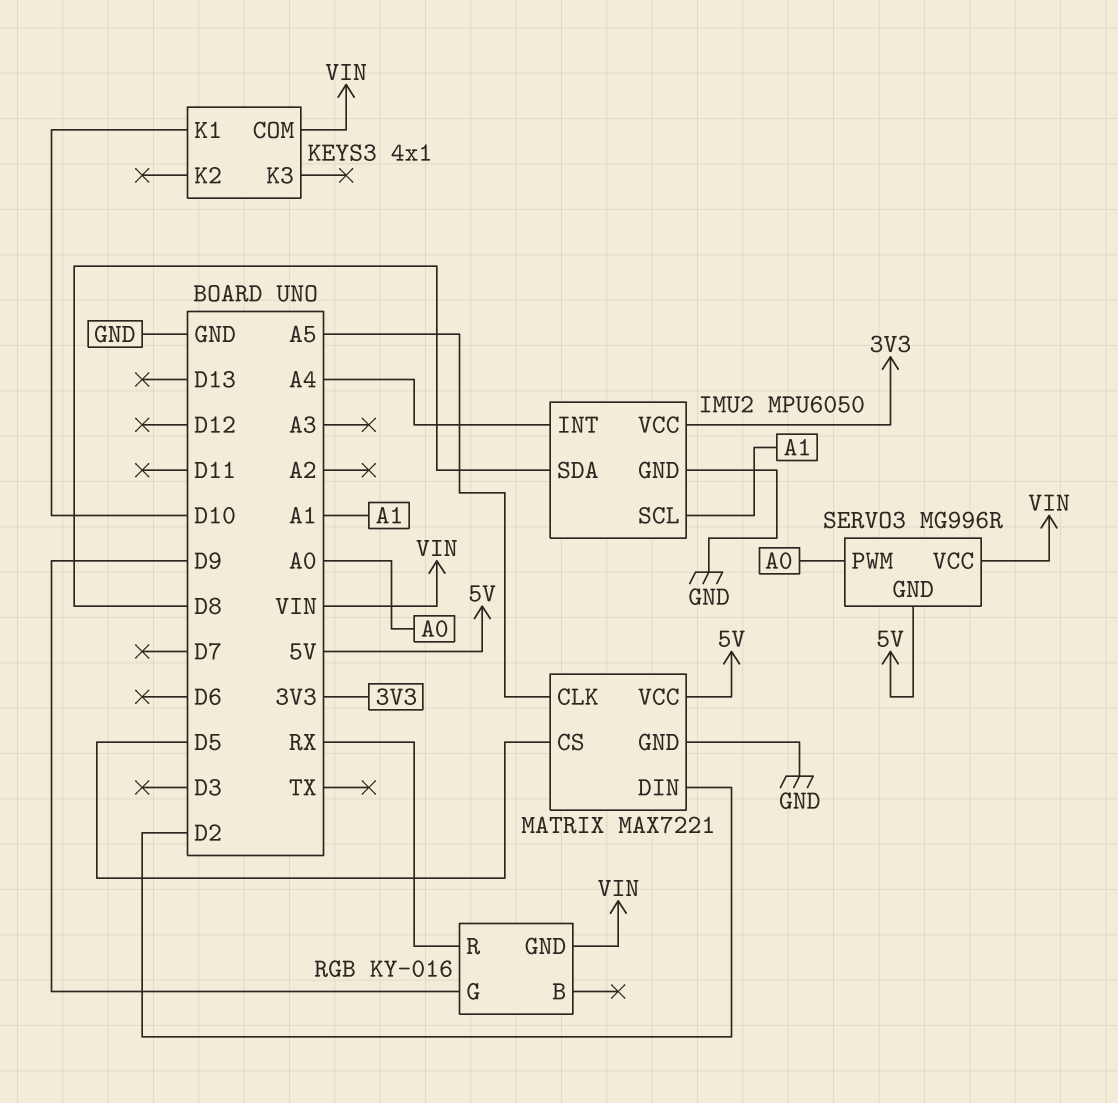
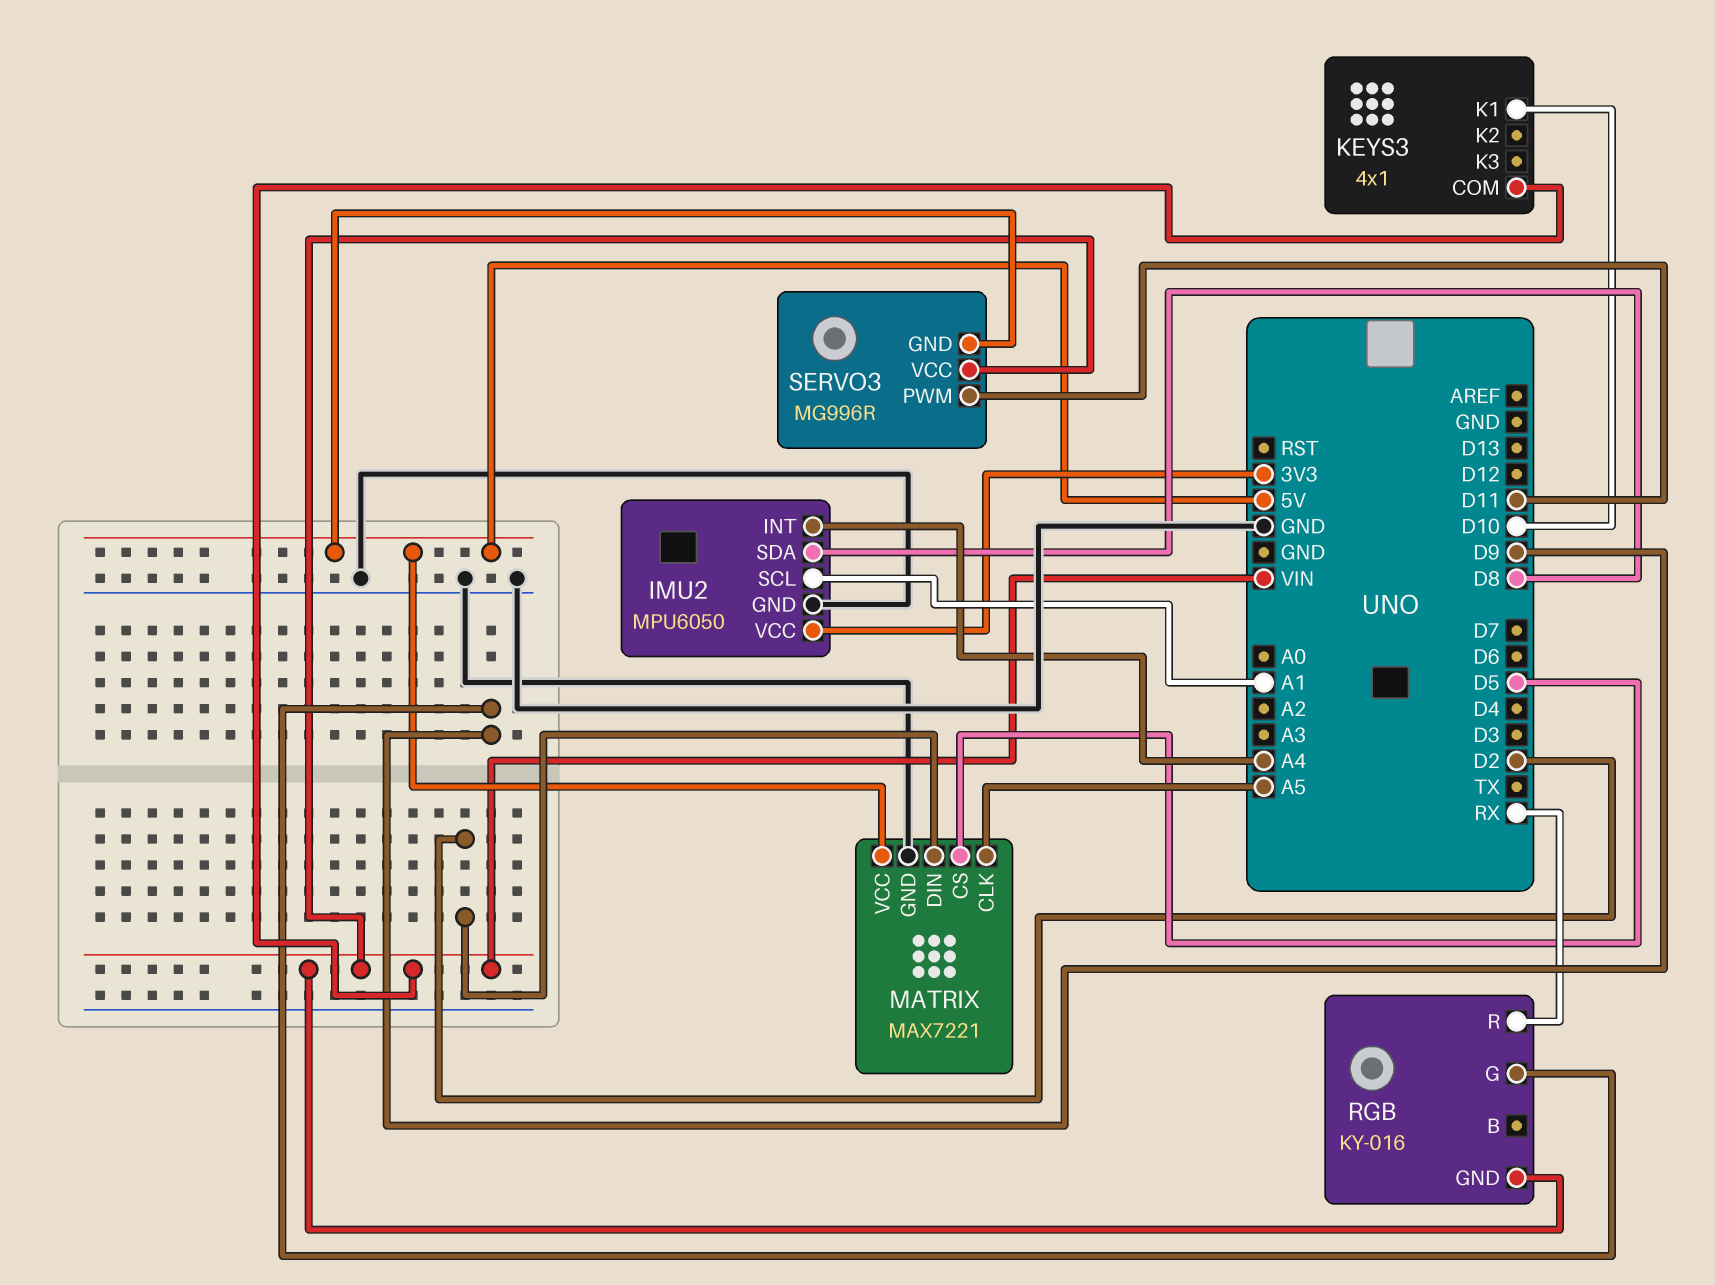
SERVO3 pin PWM: A0 -> D11

